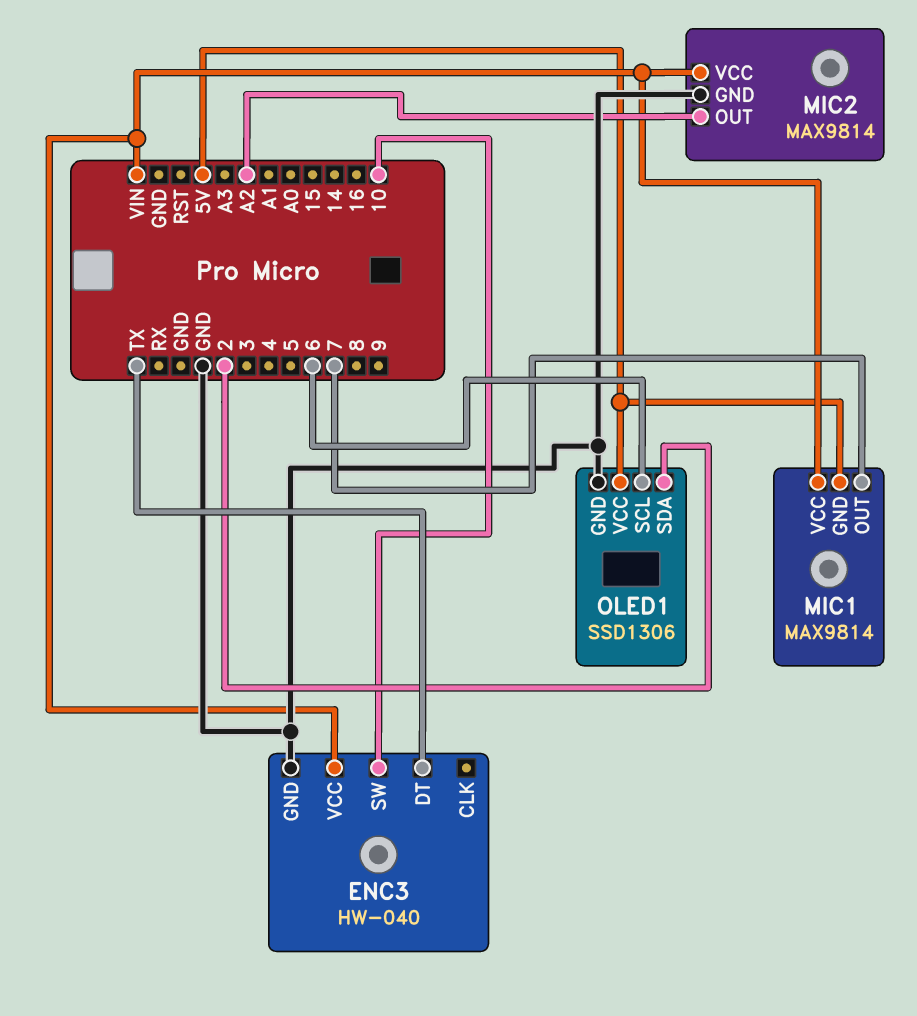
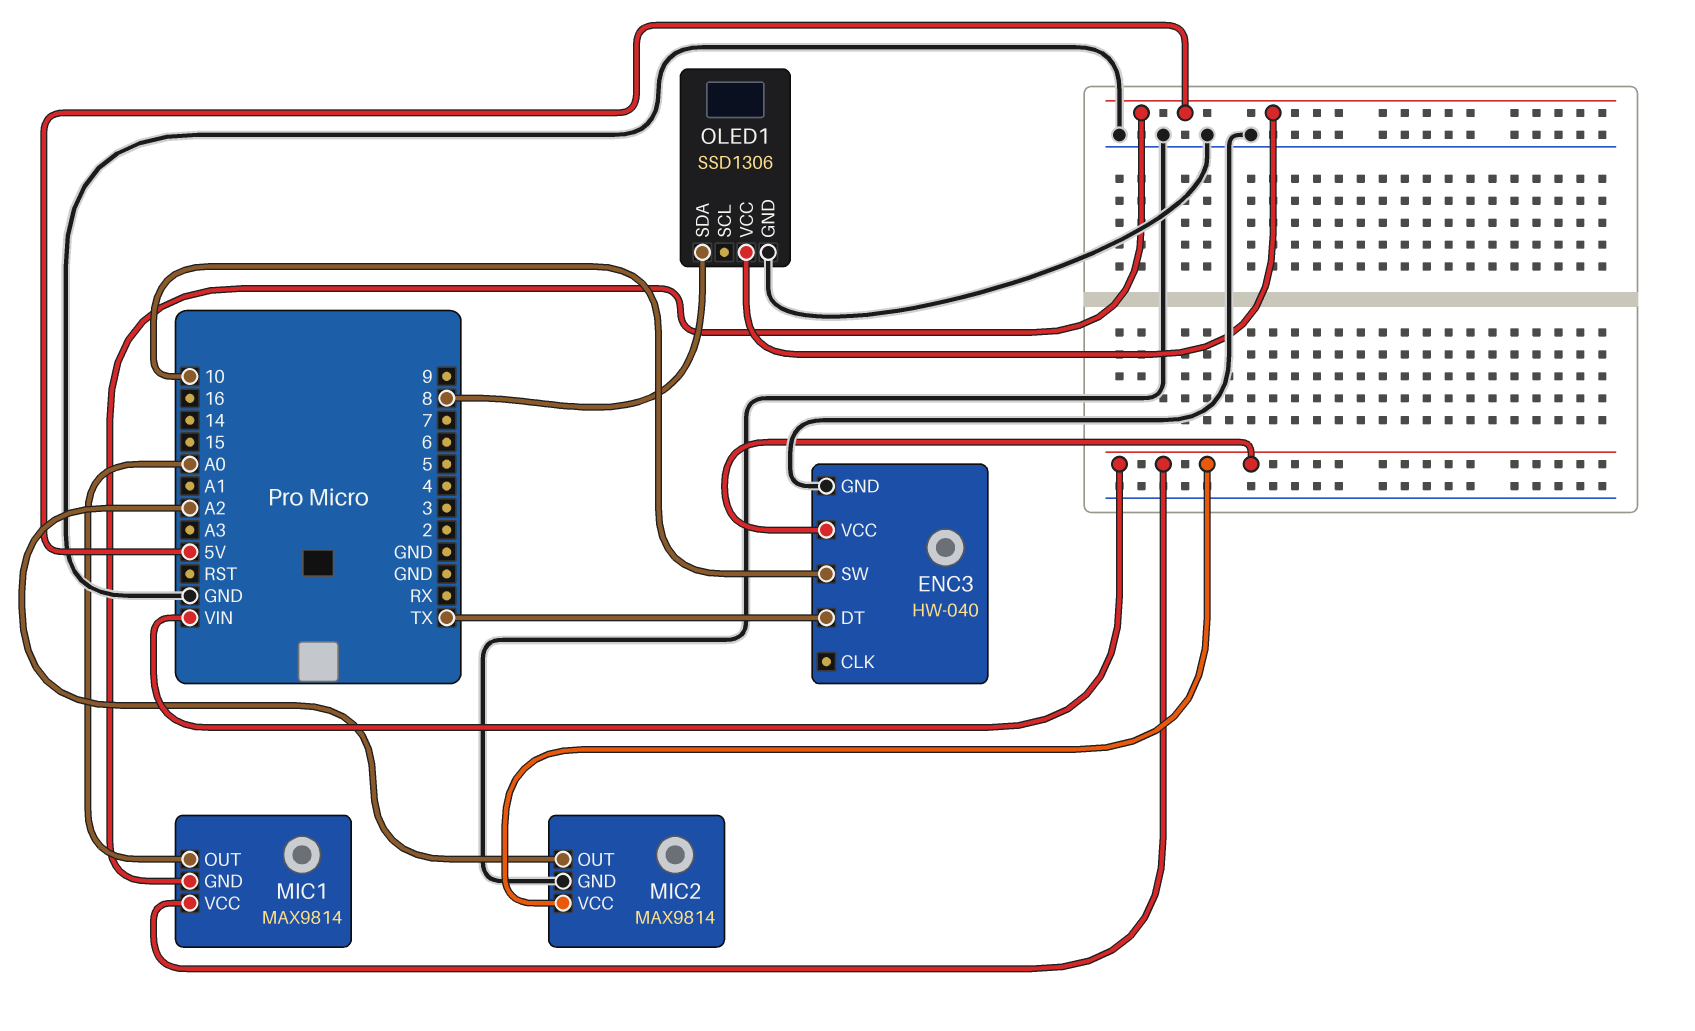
MIC1 pin OUT: 7 -> A0
OLED1 pin SCL: 6 -> none
OLED1 pin SDA: 2 -> 8

